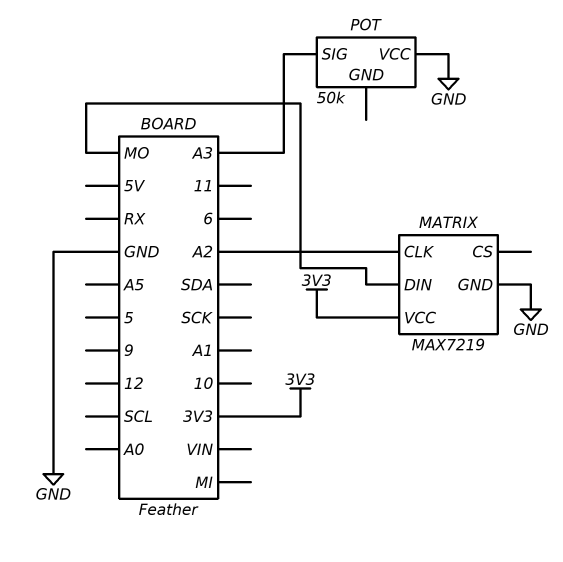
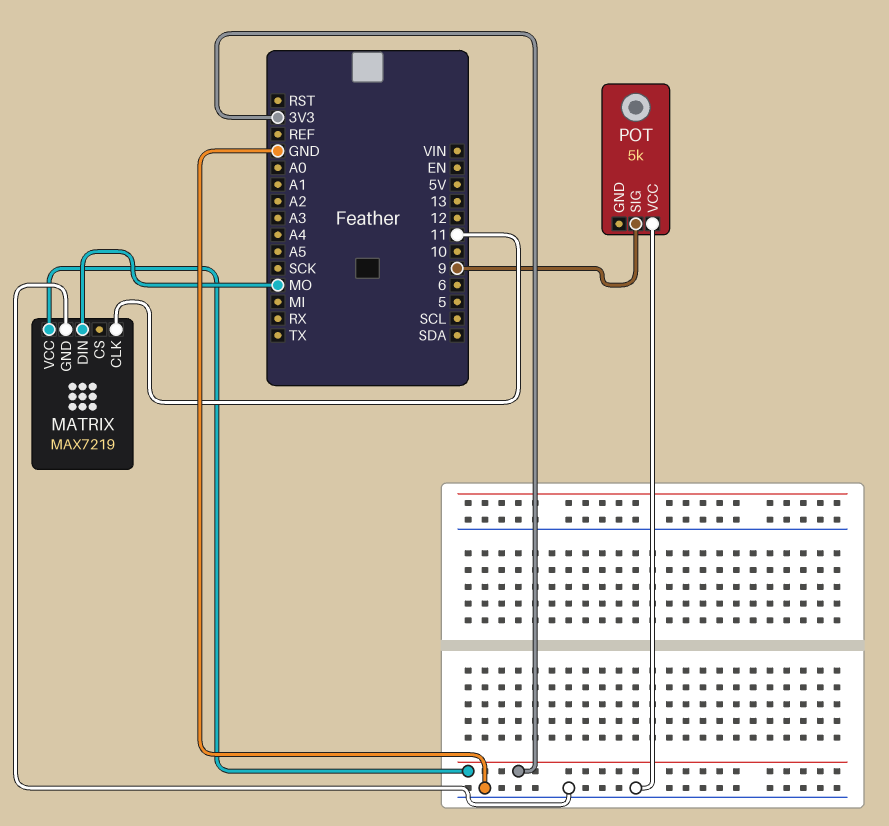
MATRIX pin CLK: A2 -> 11
POT: 50k -> 5k
POT pin SIG: A3 -> 9

